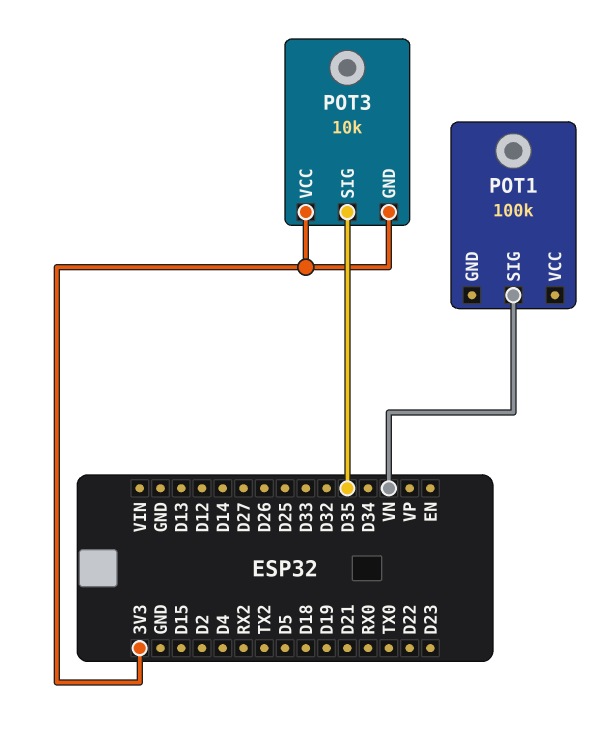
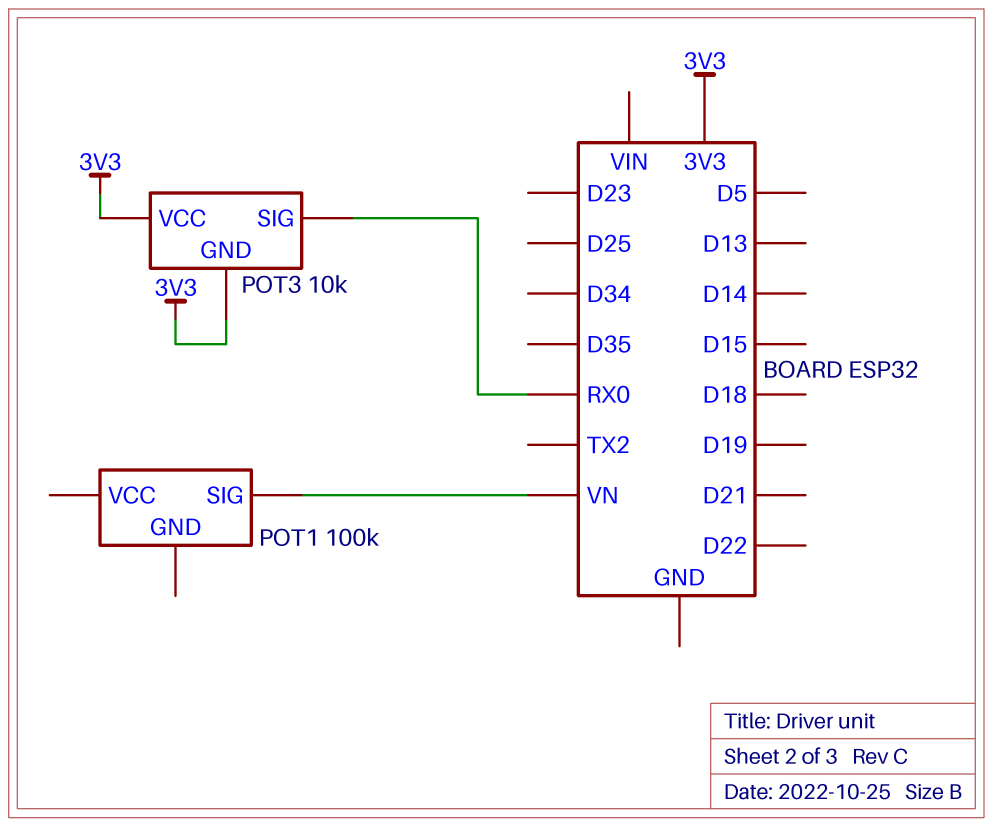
POT3 pin SIG: D35 -> RX0

